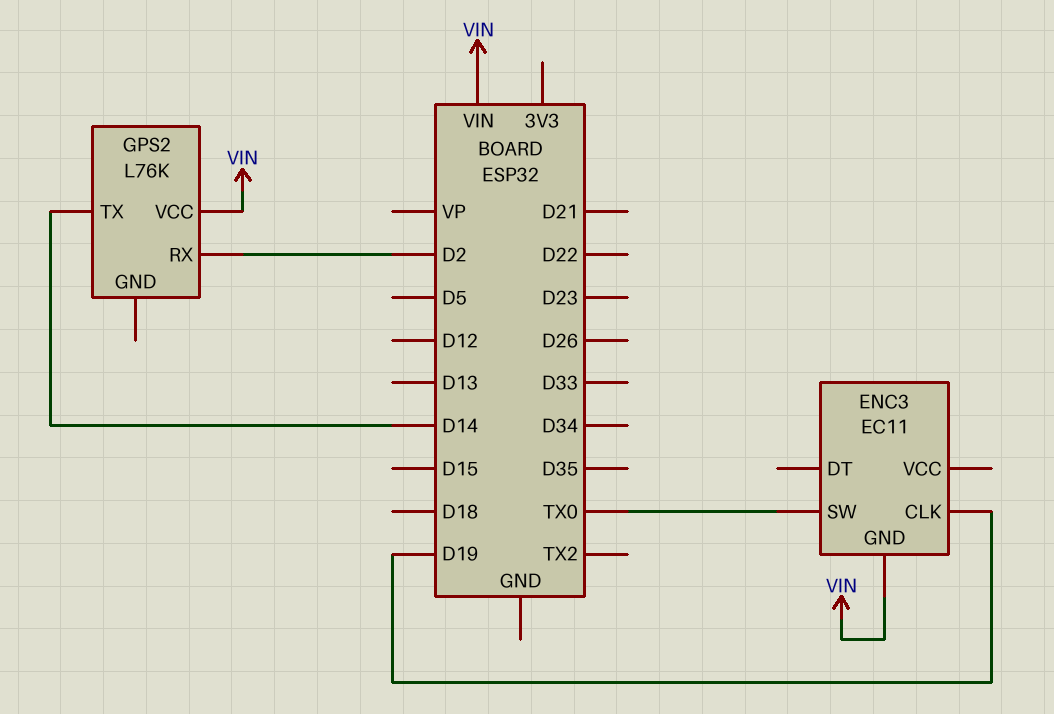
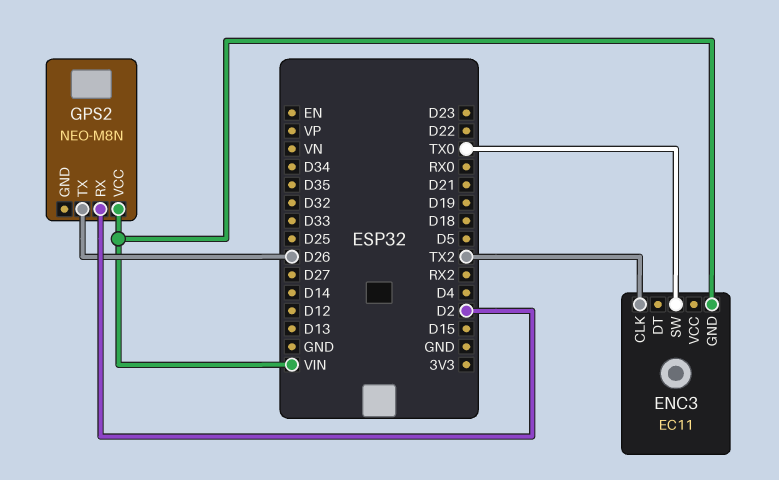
ENC3 pin CLK: D19 -> TX2
GPS2: L76K -> NEO-M8N
GPS2 pin TX: D14 -> D26

